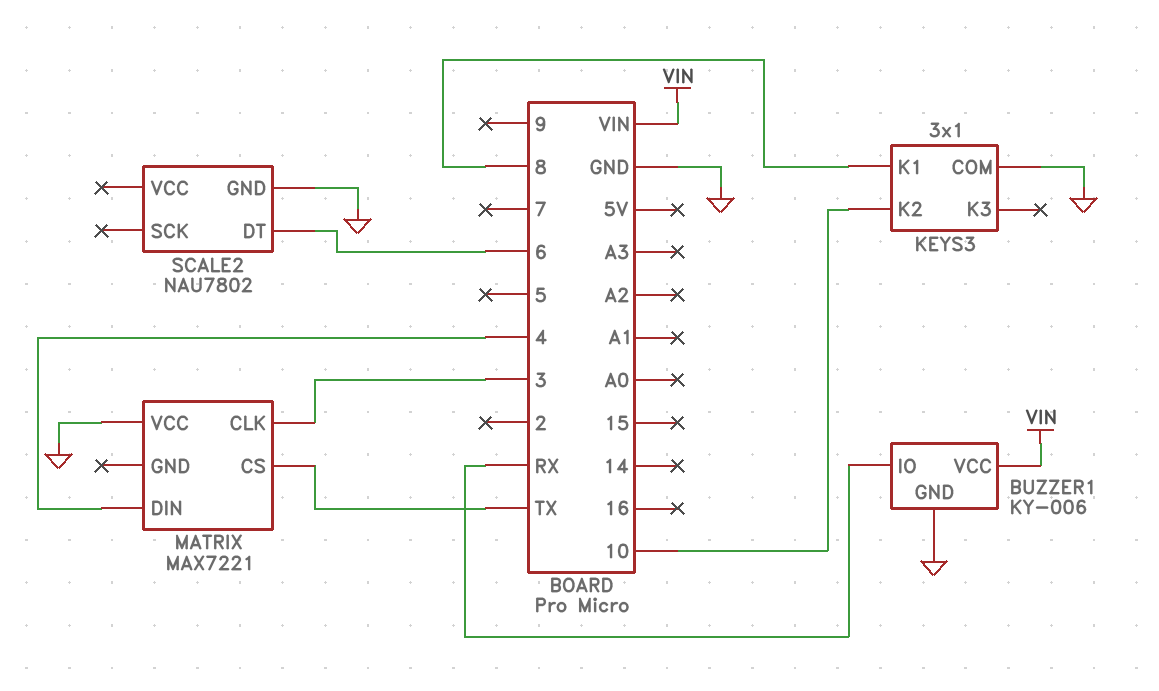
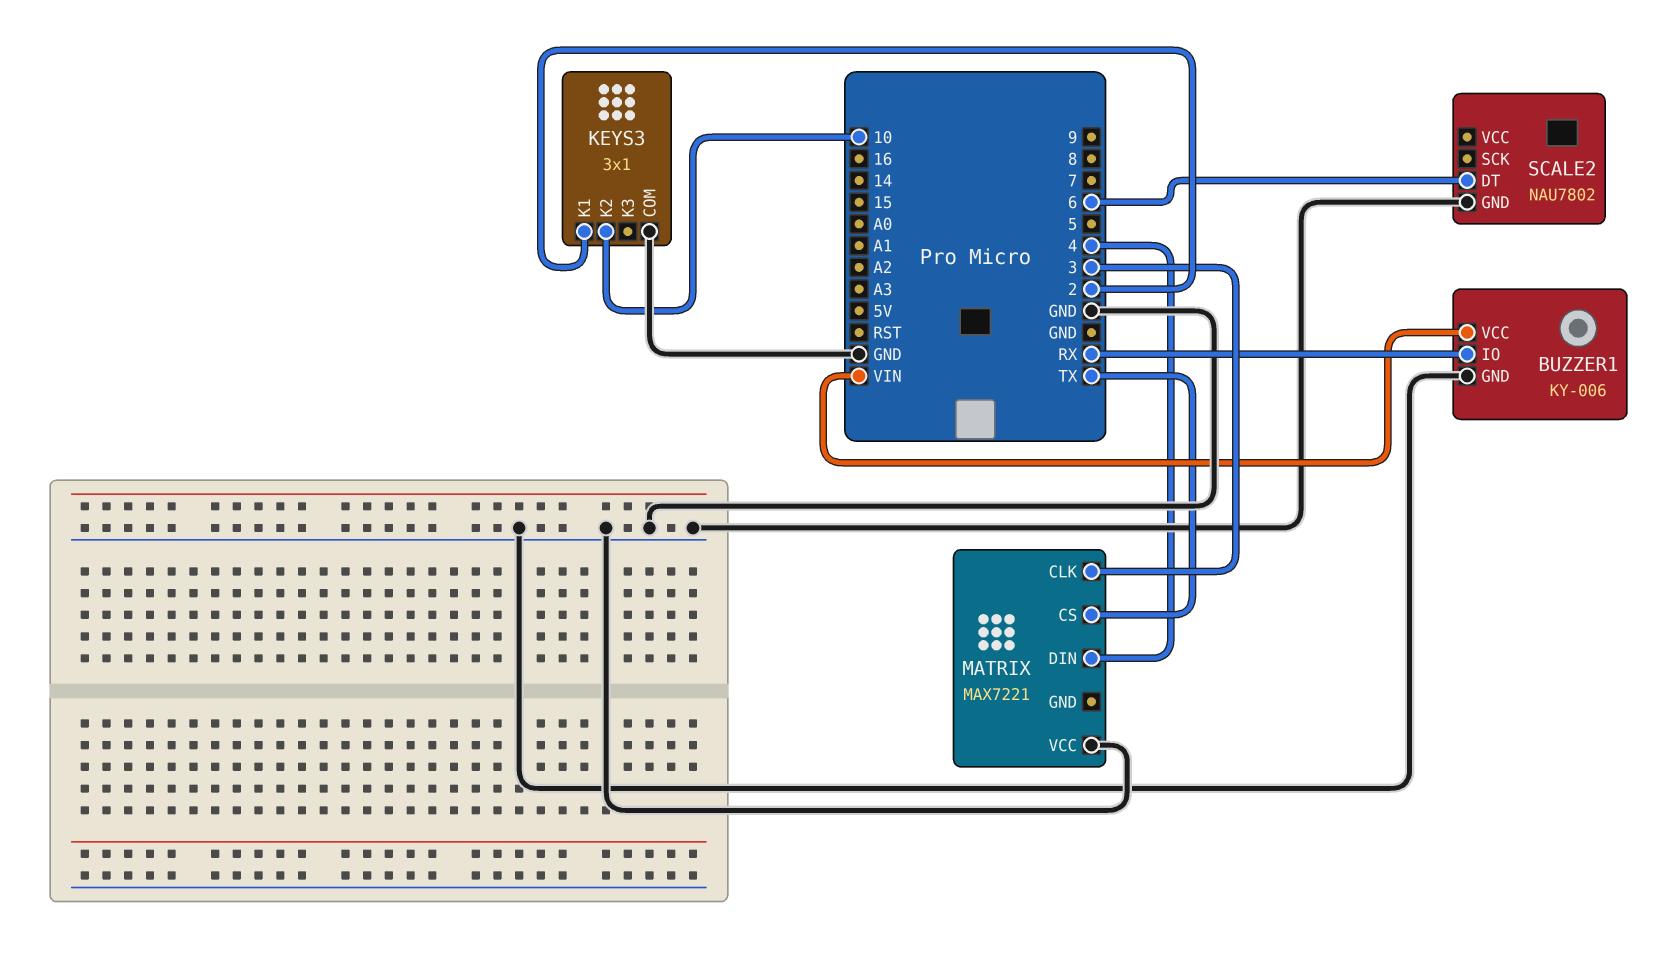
KEYS3 pin K1: 8 -> 2

